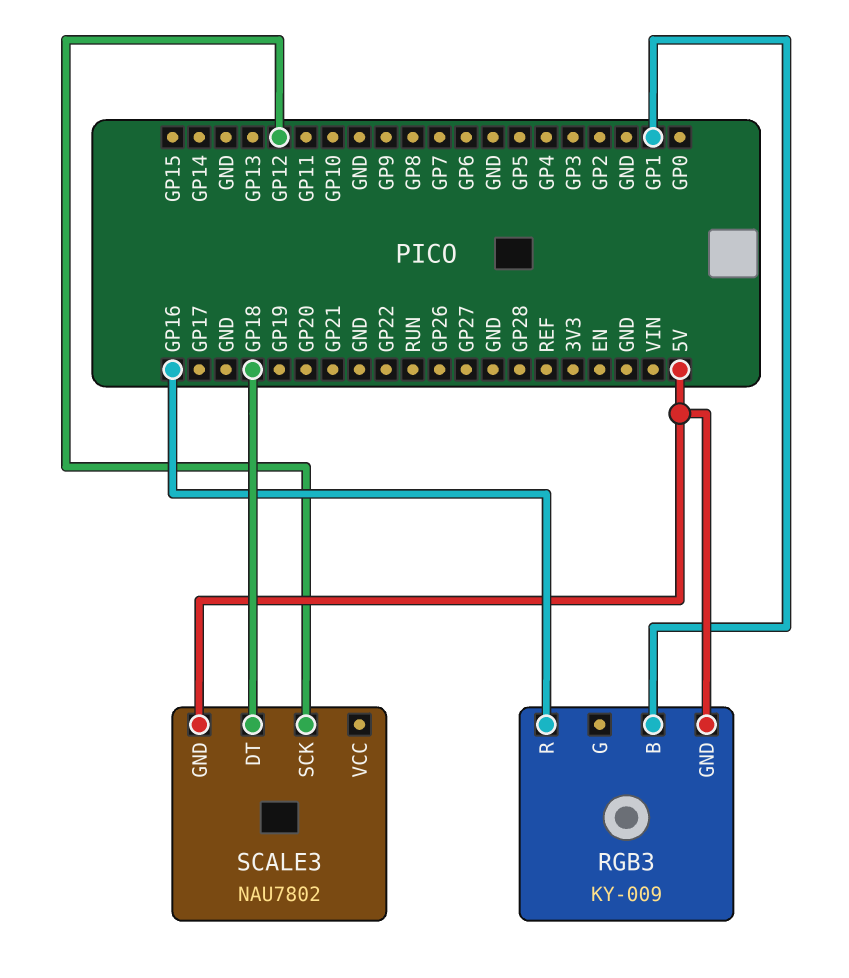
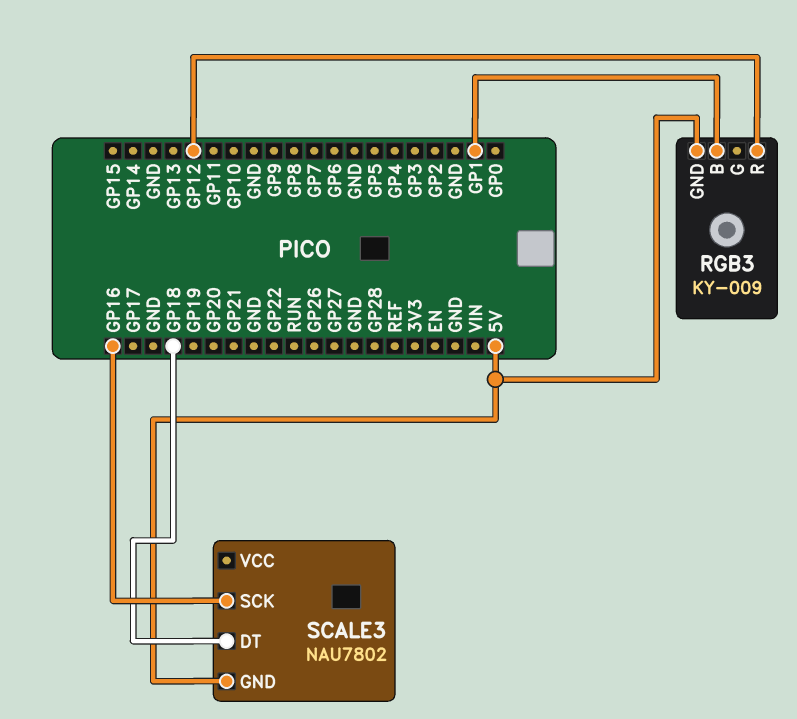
RGB3 pin R: GP16 -> GP12
SCALE3 pin SCK: GP12 -> GP16

